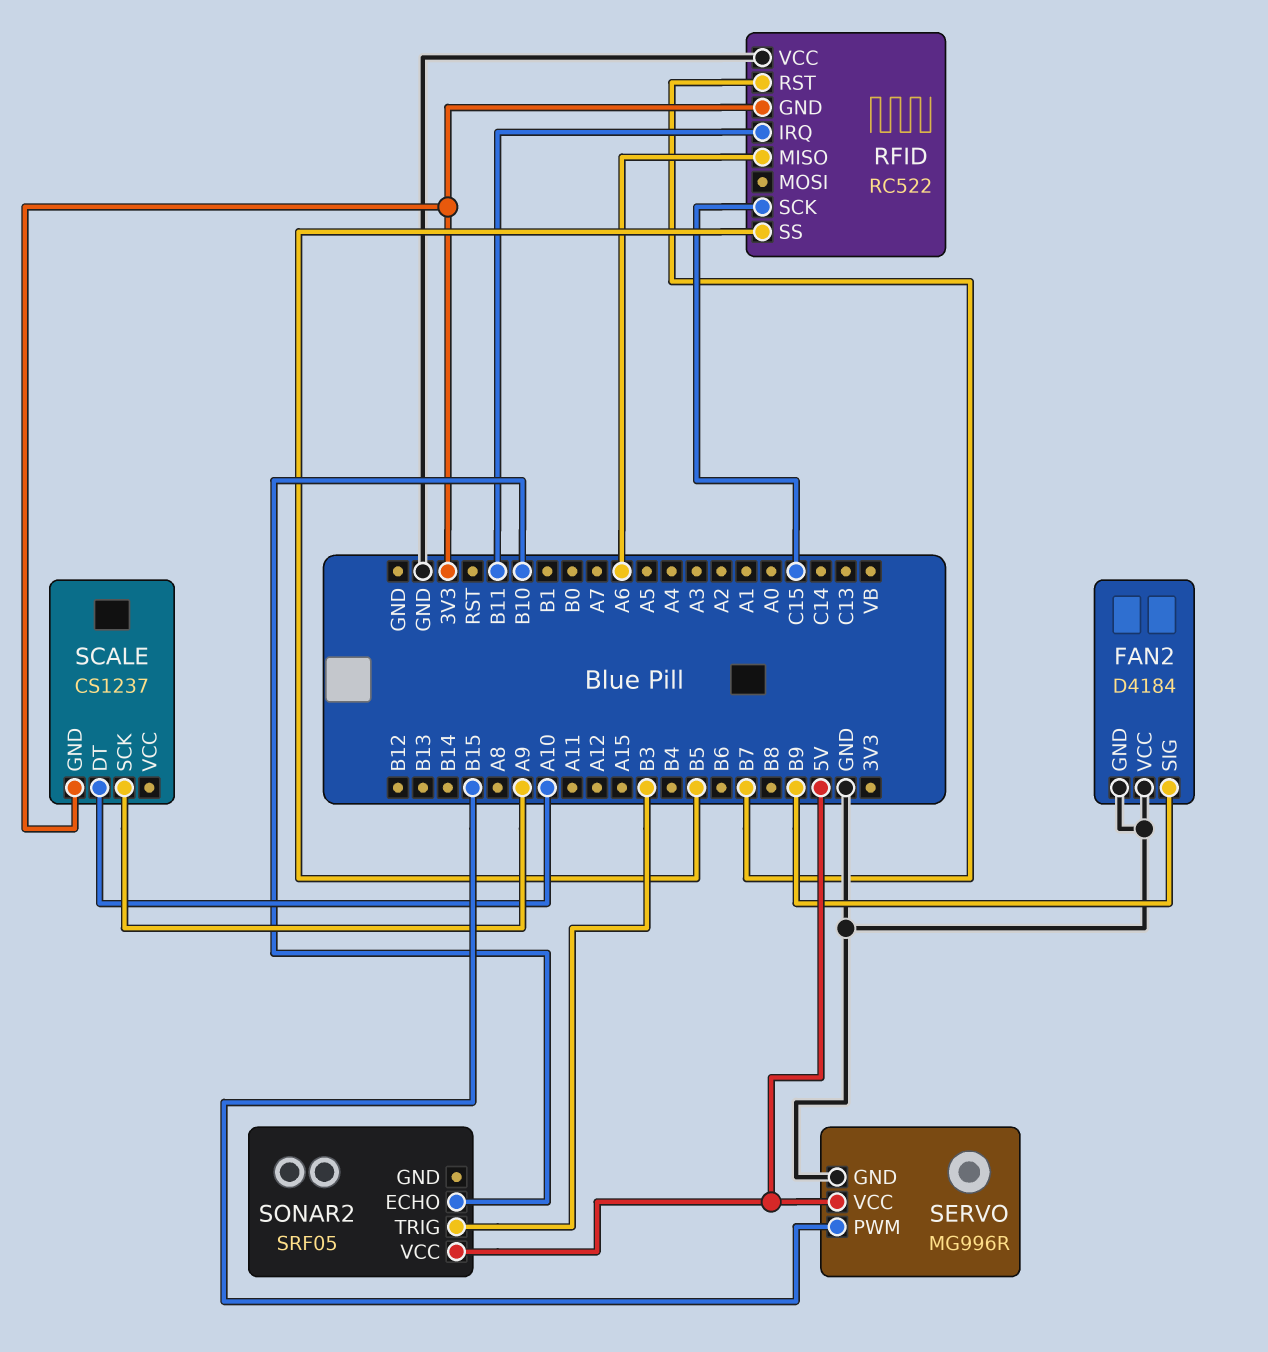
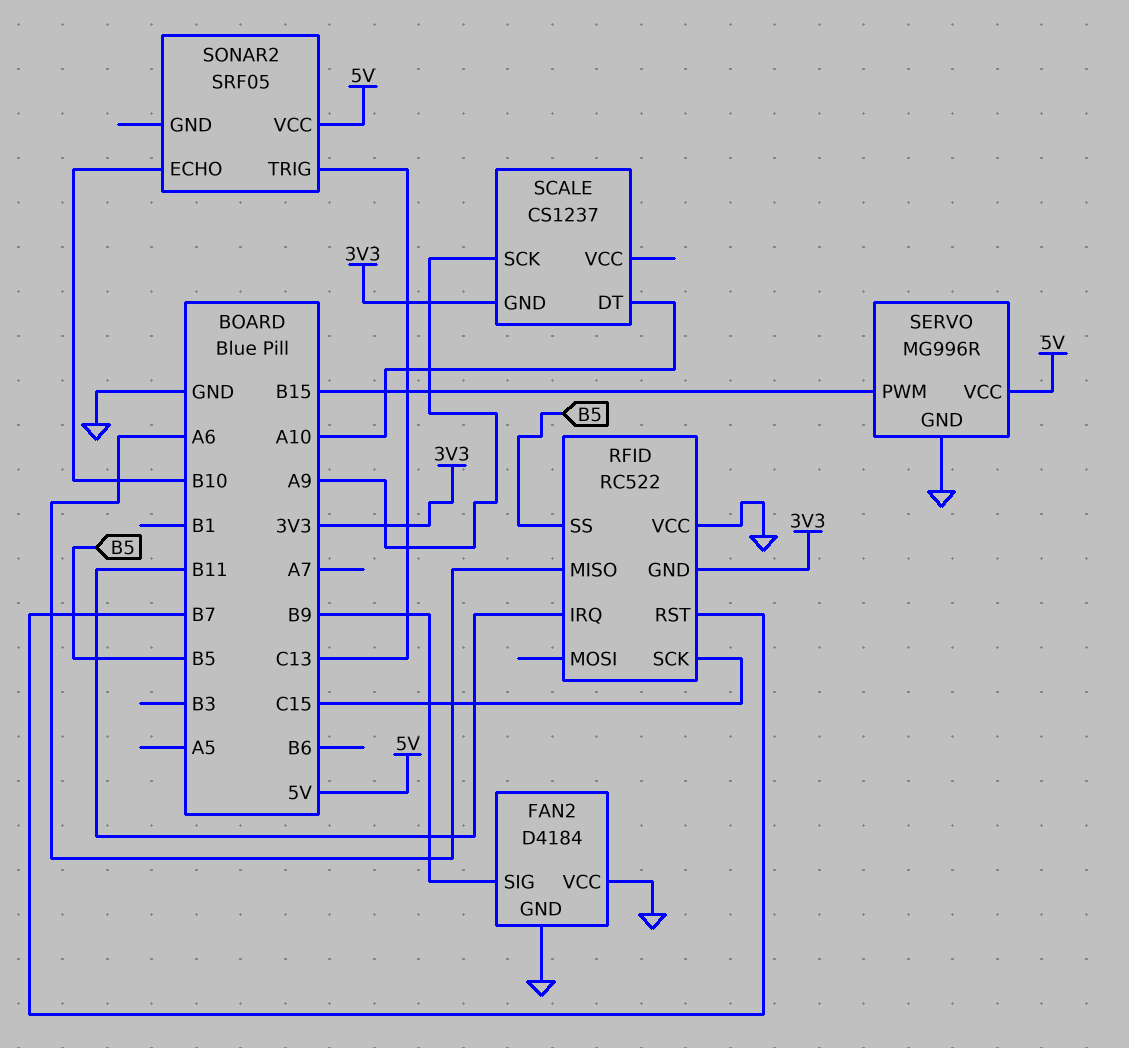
SONAR2 pin TRIG: B3 -> C13

